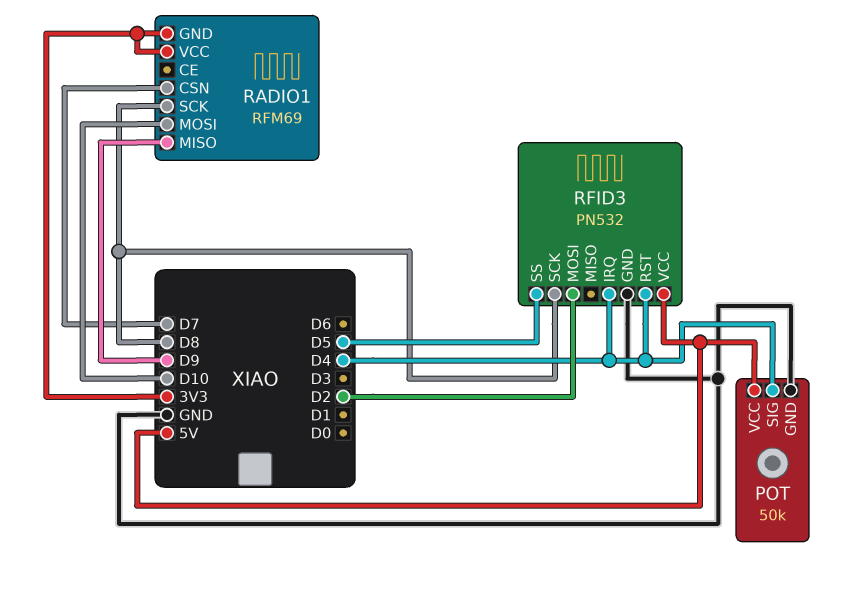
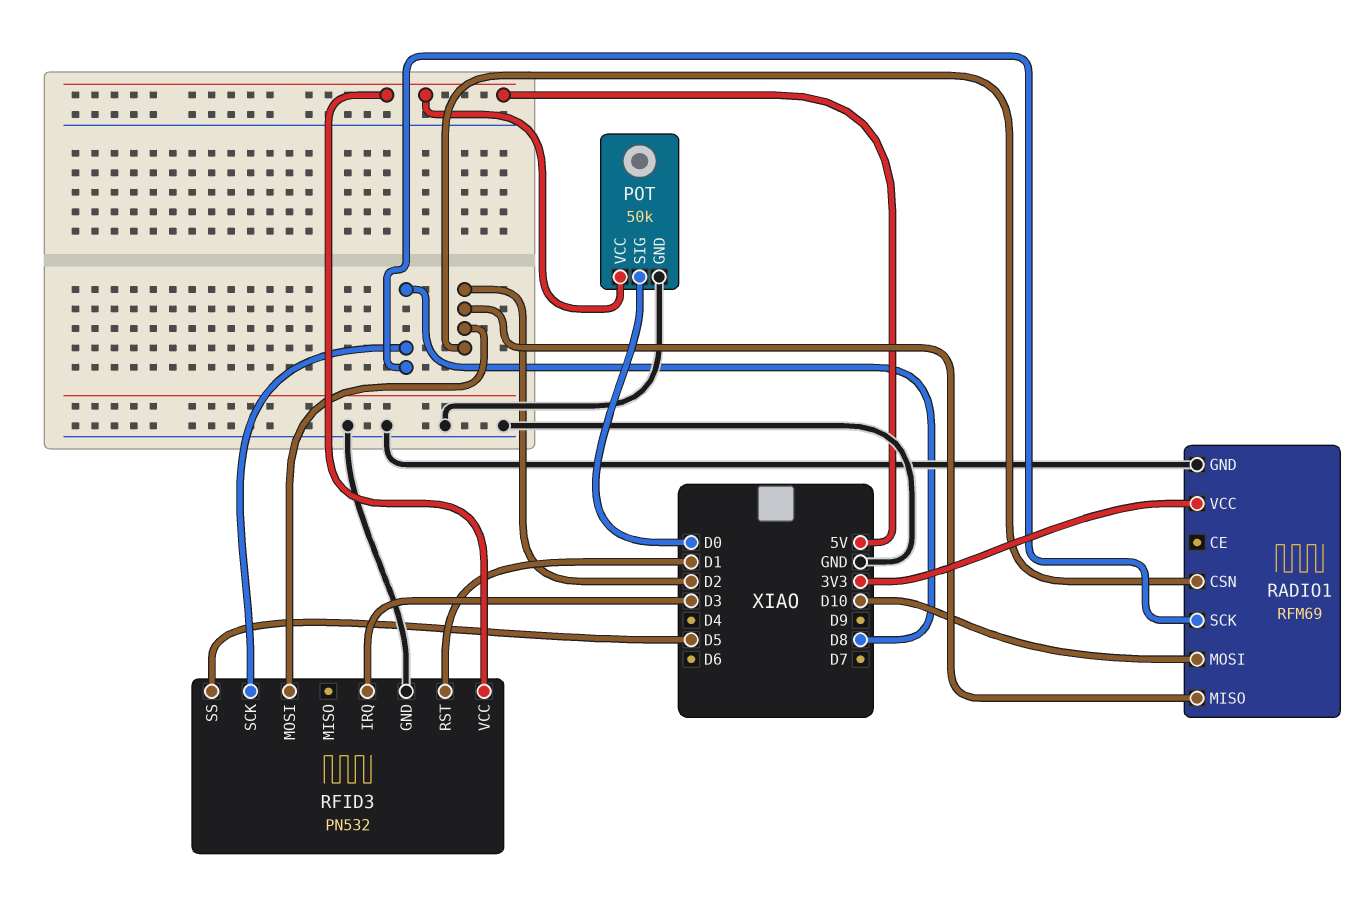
POT pin SIG: D4 -> D0
RADIO1 pin CSN: D7 -> D2
RADIO1 pin GND: 3V3 -> GND
RADIO1 pin MISO: D9 -> D2
RFID3 pin IRQ: D4 -> D3
RFID3 pin RST: D4 -> D1

